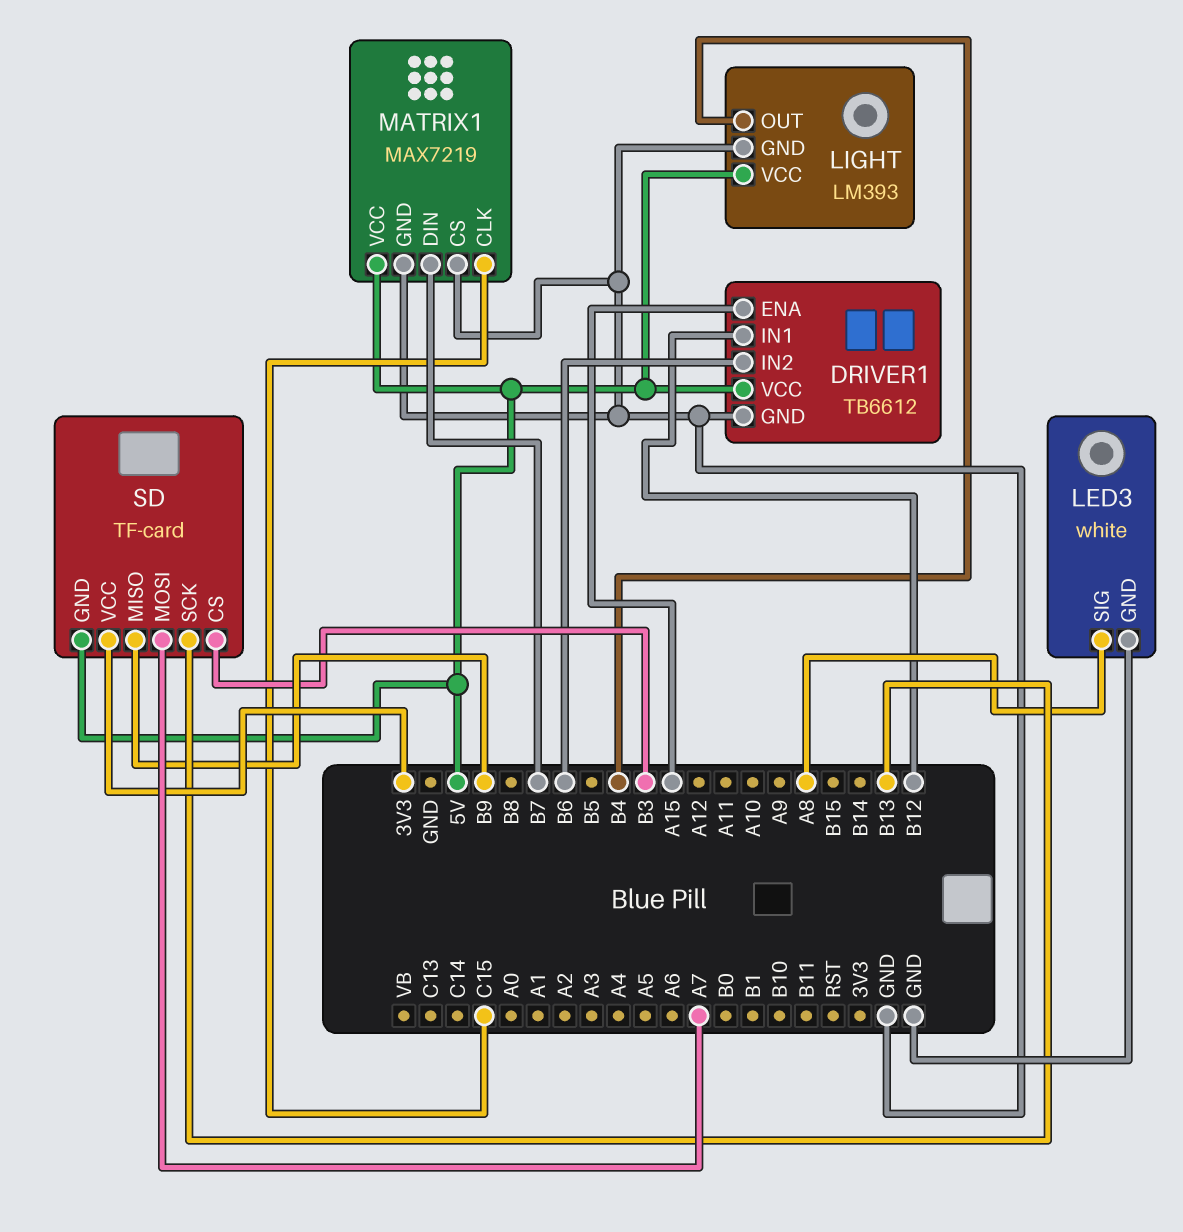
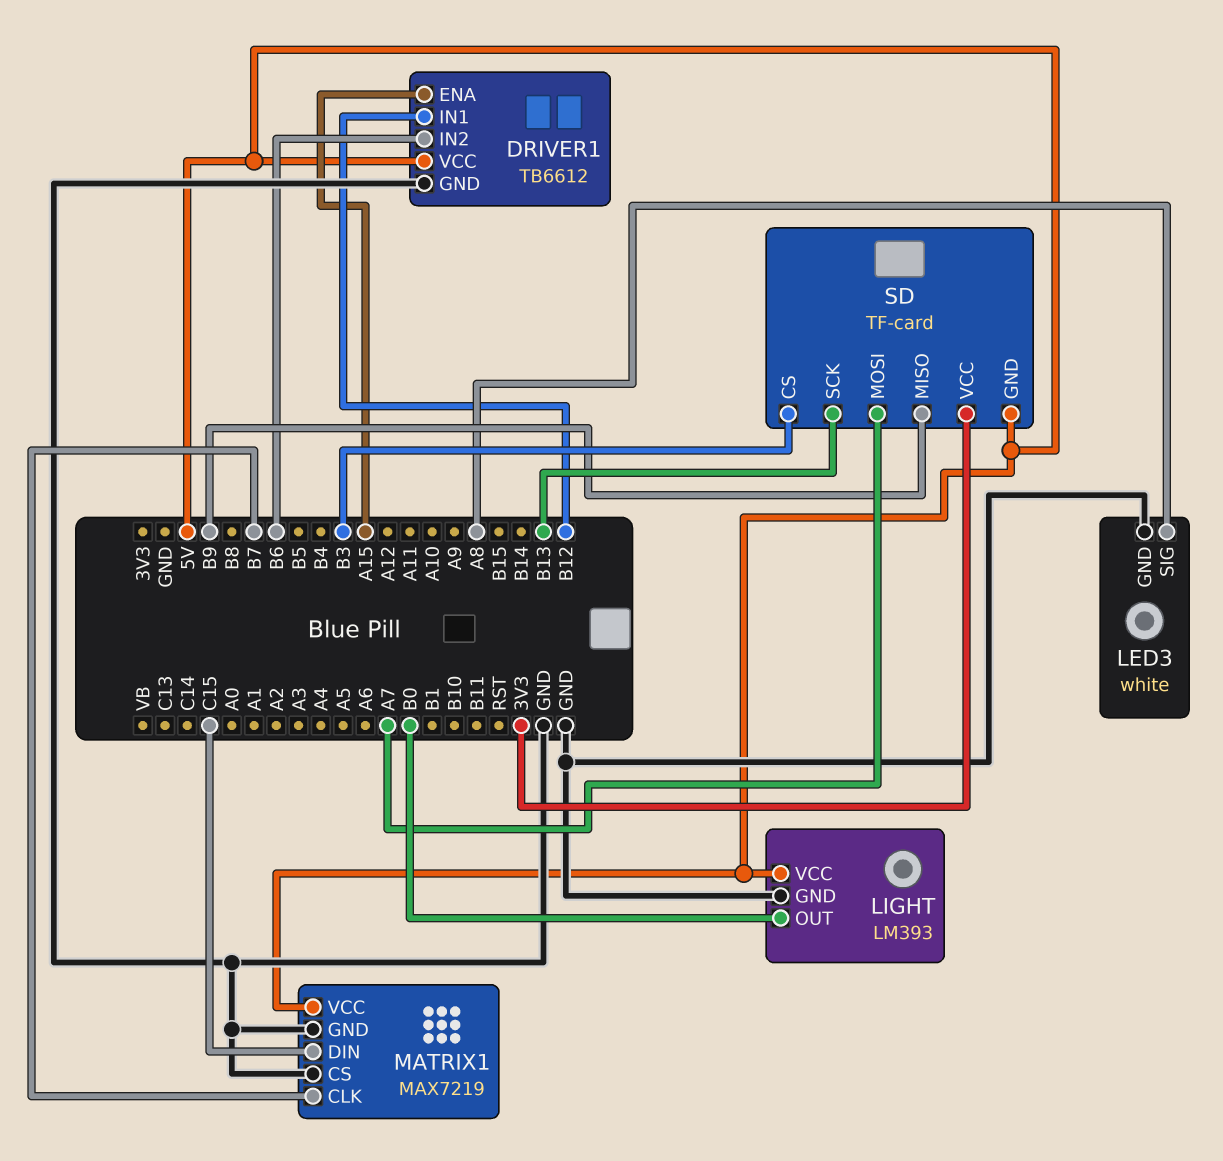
LIGHT pin OUT: B4 -> B0
MATRIX1 pin CLK: C15 -> B7
MATRIX1 pin DIN: B7 -> C15

